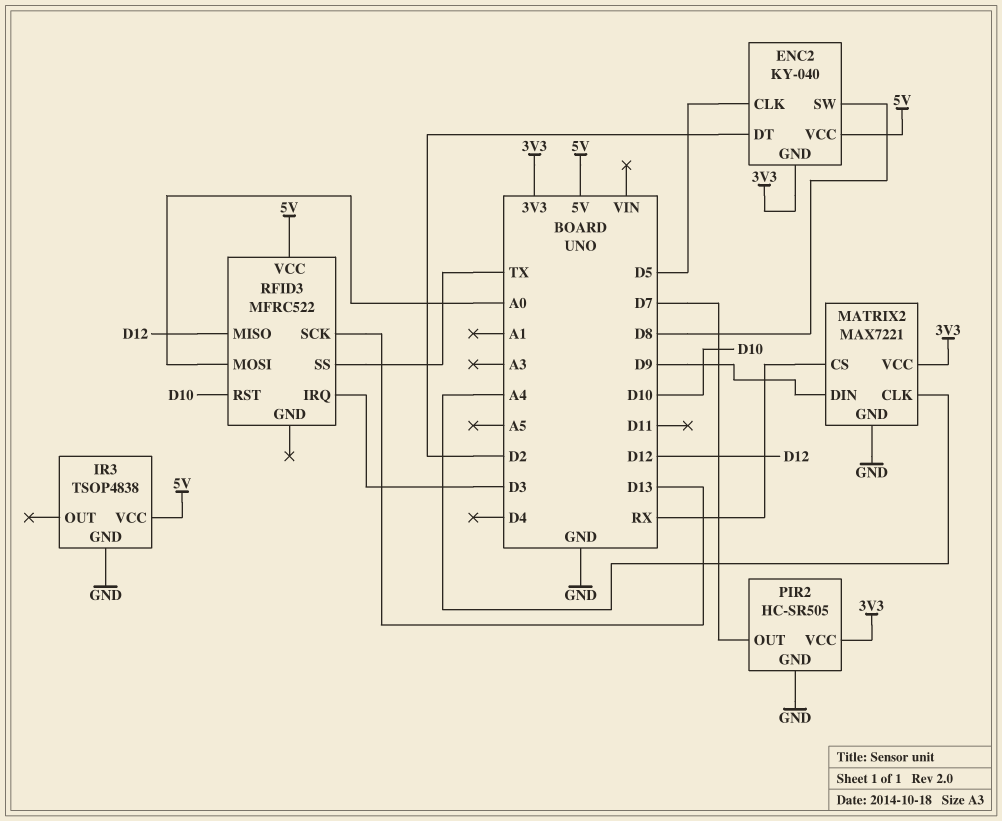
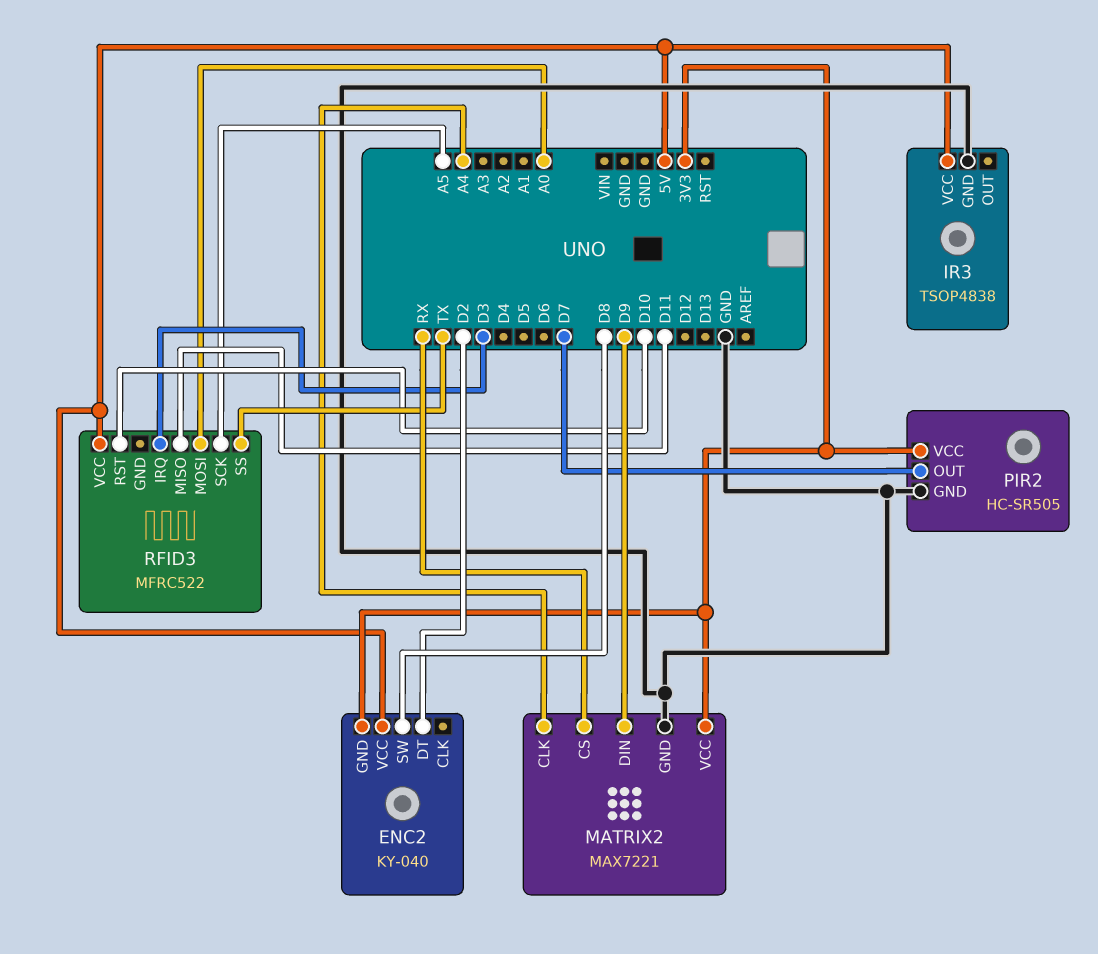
ENC2 pin CLK: D5 -> none
RFID3 pin MISO: D12 -> D11
RFID3 pin SCK: D13 -> A5

